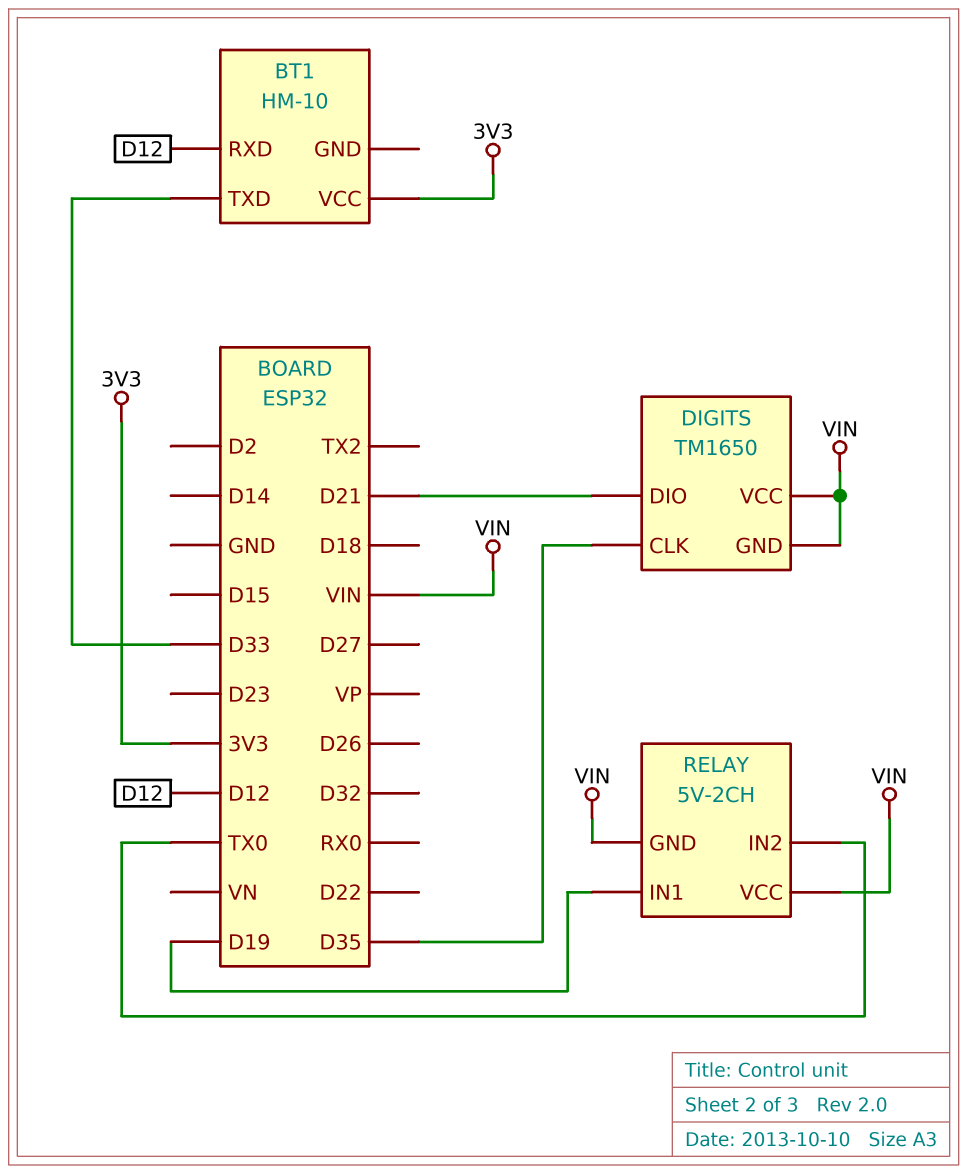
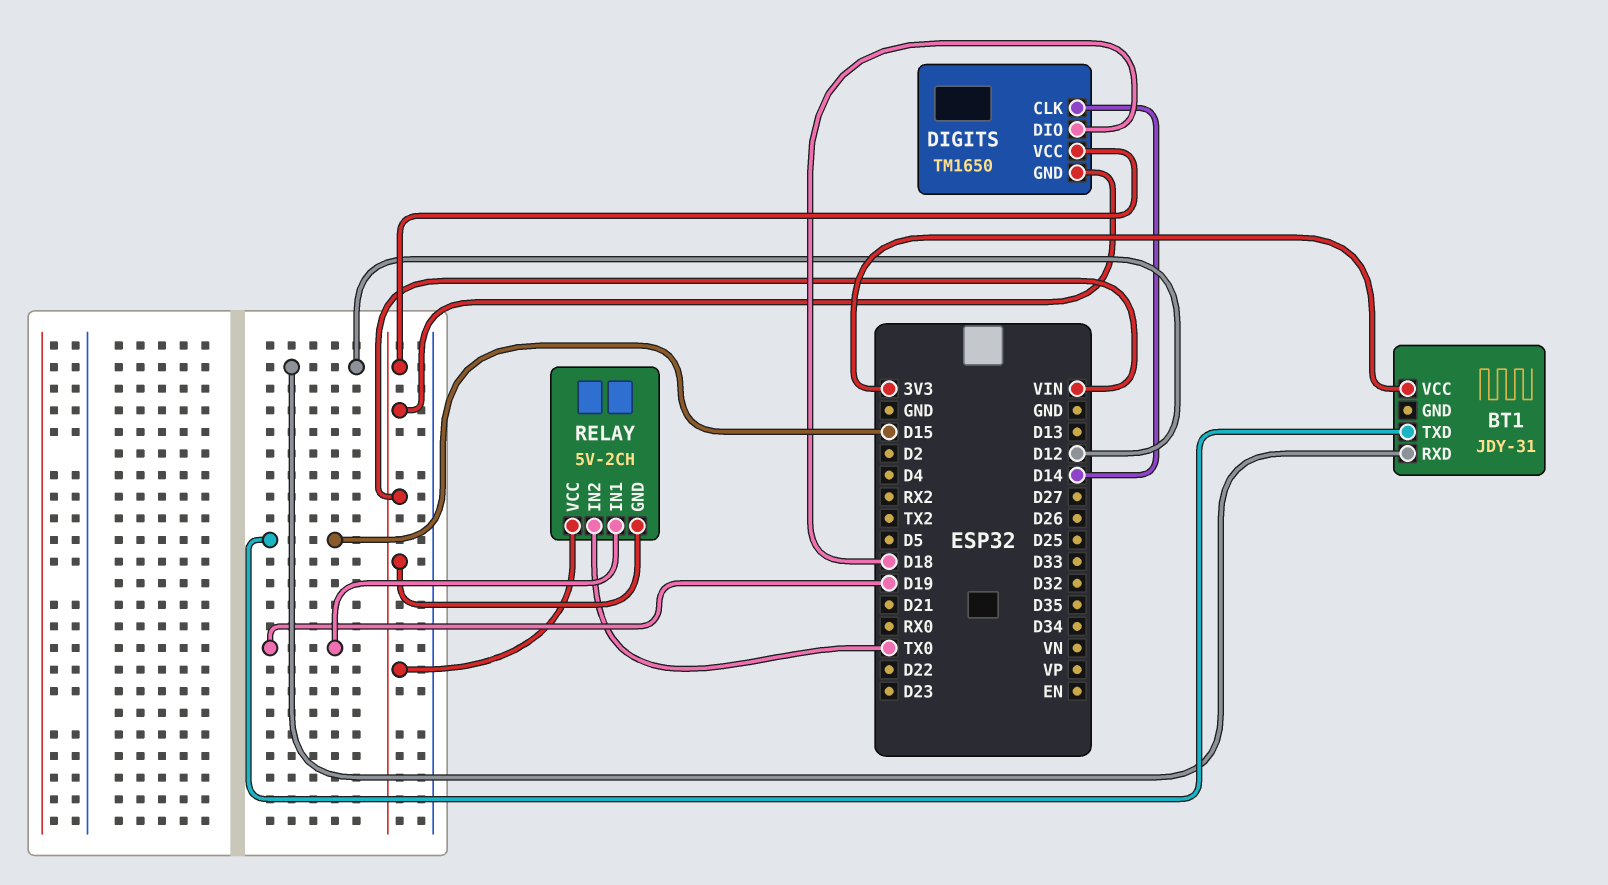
BT1: HM-10 -> JDY-31
BT1 pin TXD: D33 -> D15
DIGITS pin CLK: D35 -> D14
DIGITS pin DIO: D21 -> D18

